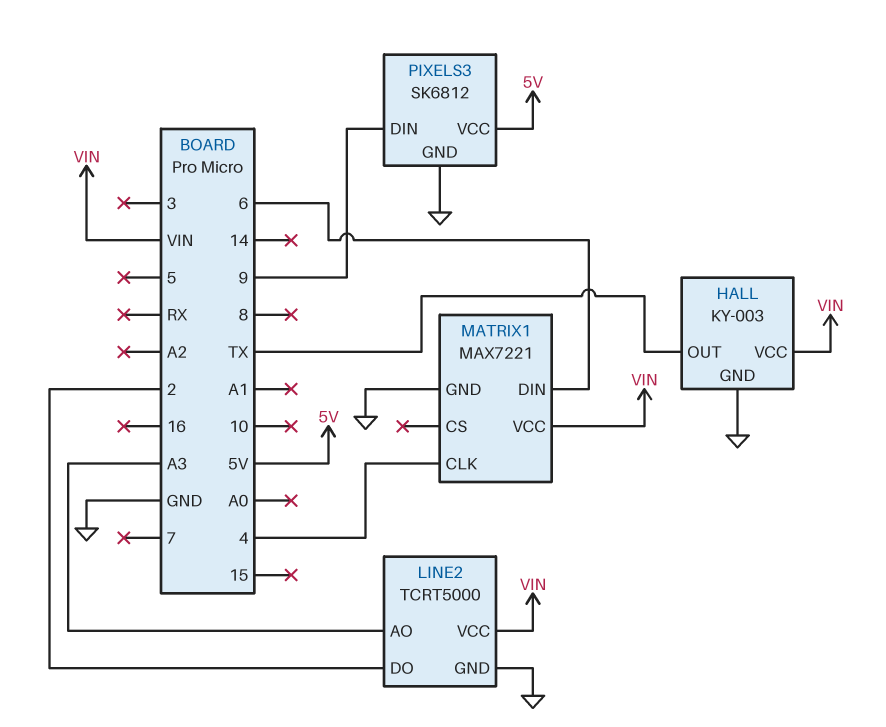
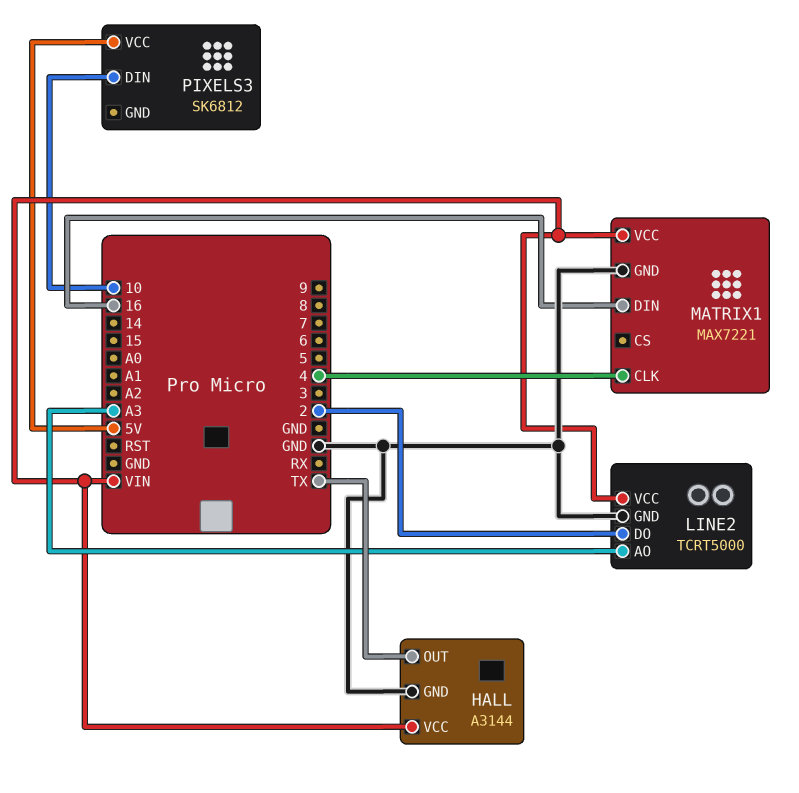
HALL: KY-003 -> A3144
MATRIX1 pin DIN: 6 -> 16
PIXELS3 pin DIN: 9 -> 10
PIXELS3 pin GND: GND -> none

